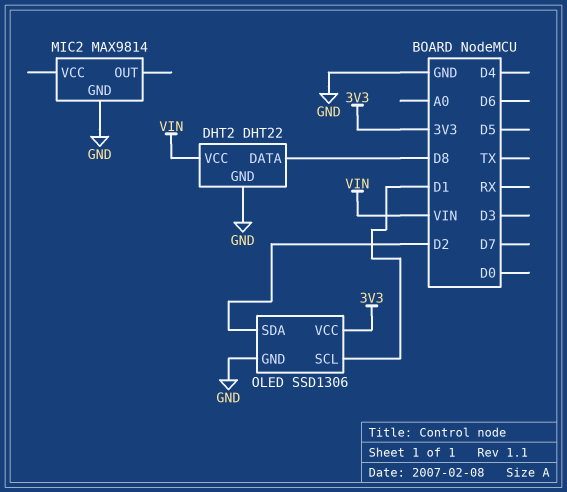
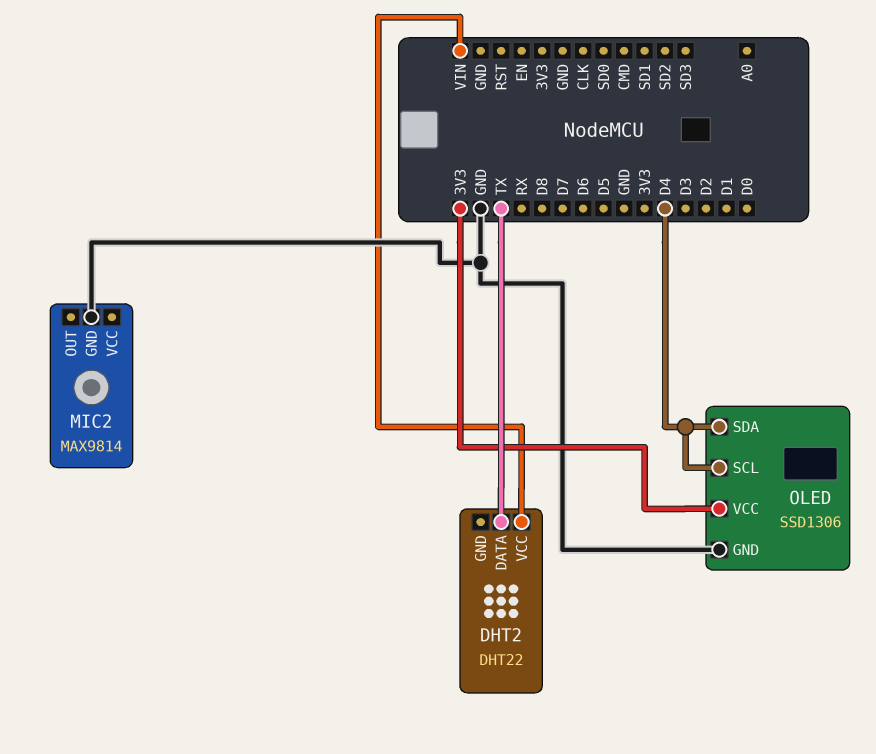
DHT2 pin DATA: D8 -> TX
DHT2 pin GND: GND -> none
OLED pin SCL: D1 -> D4
OLED pin SDA: D2 -> D4

